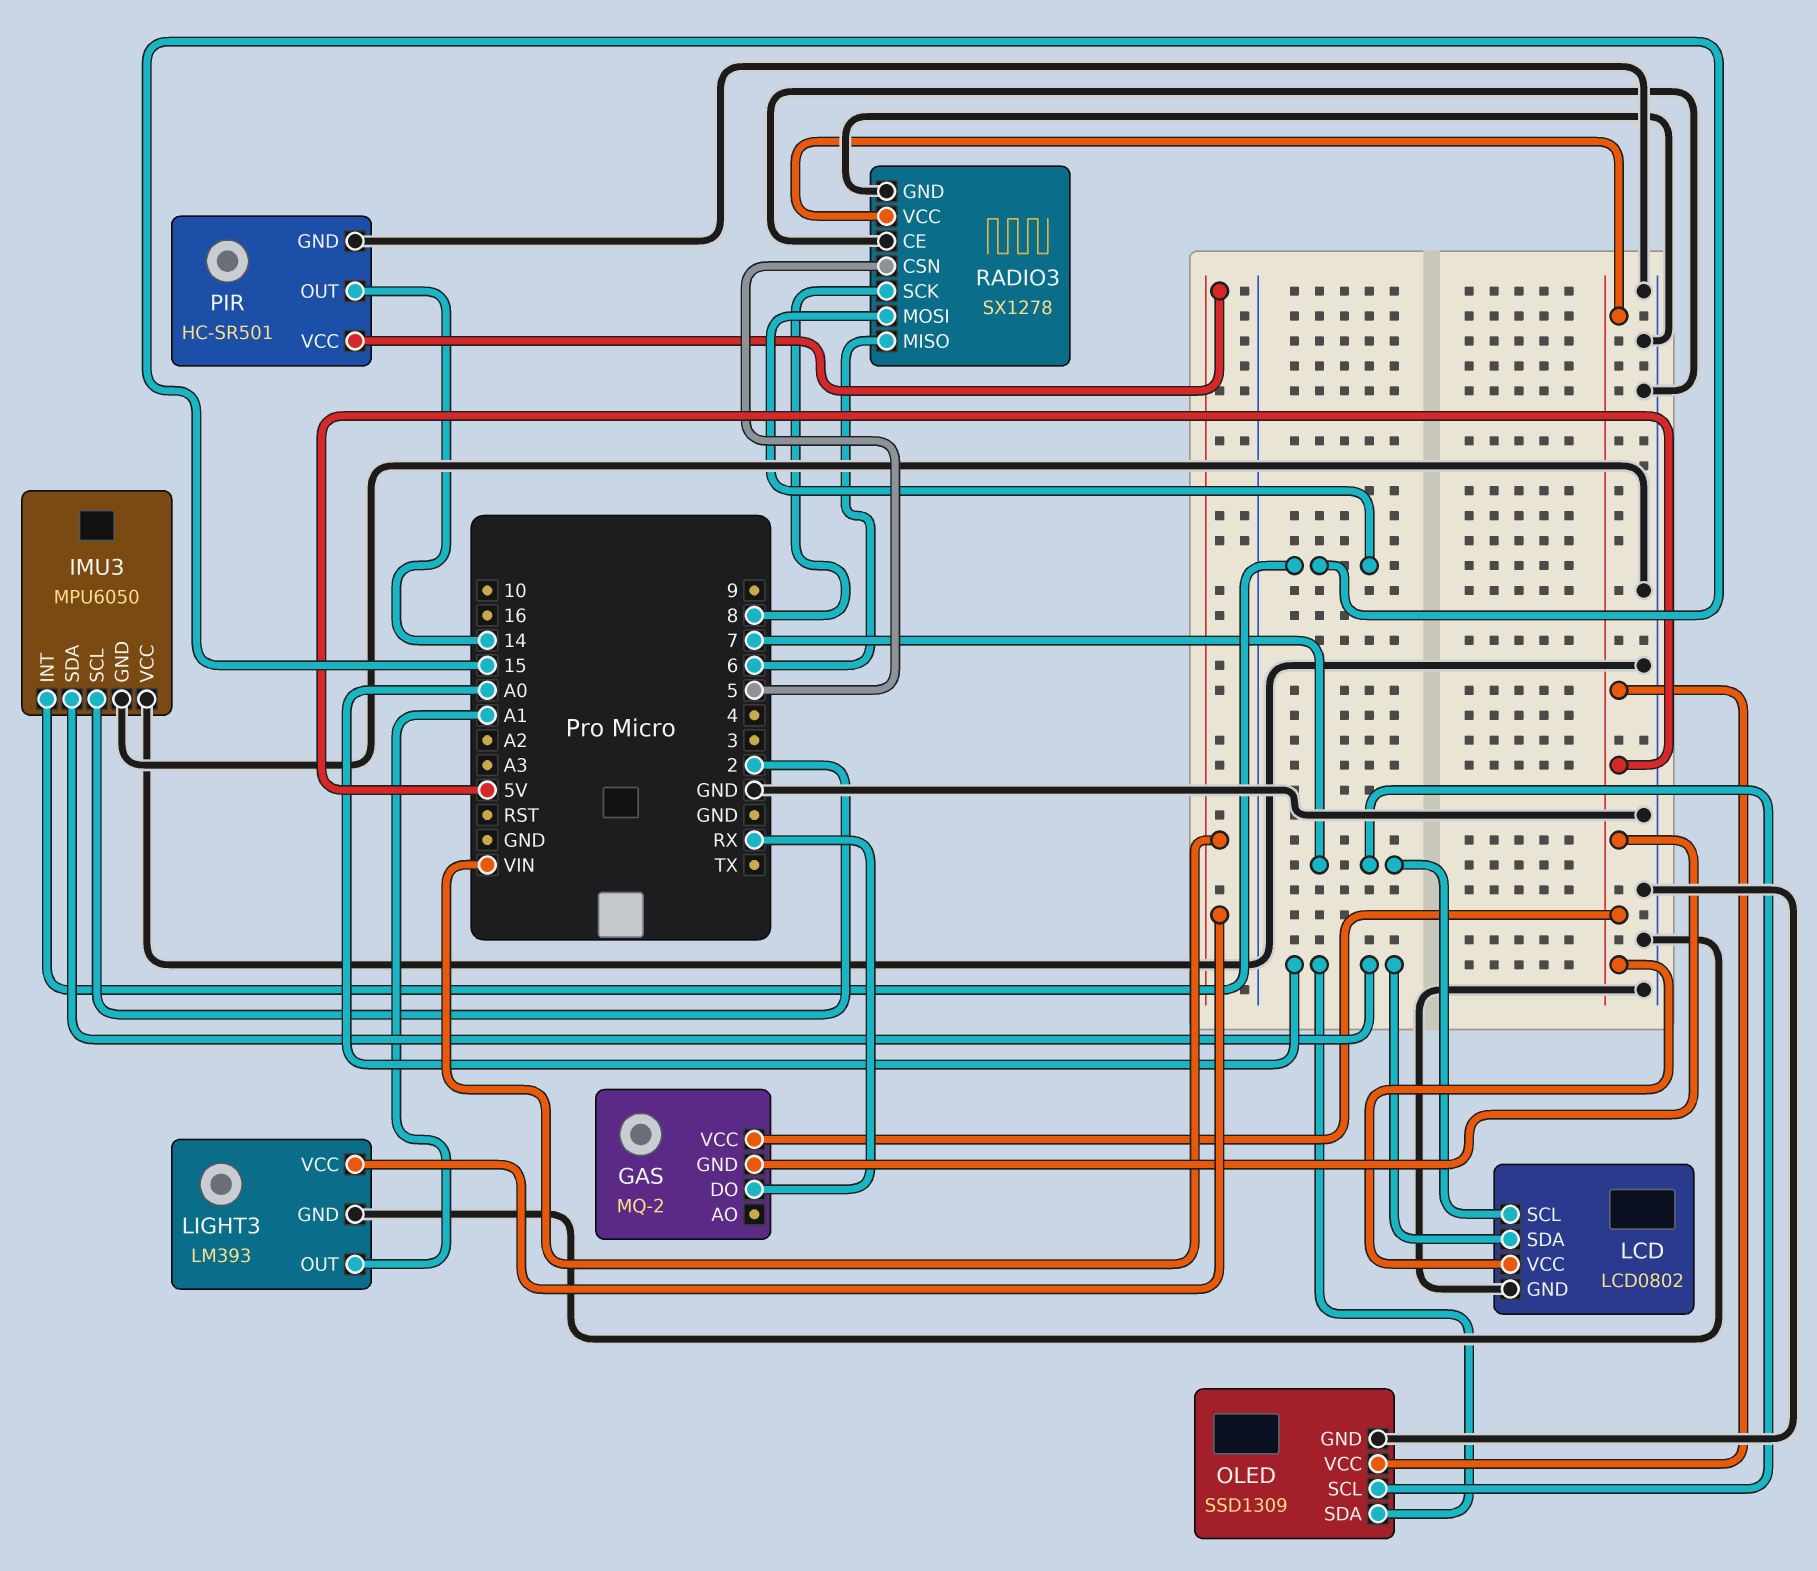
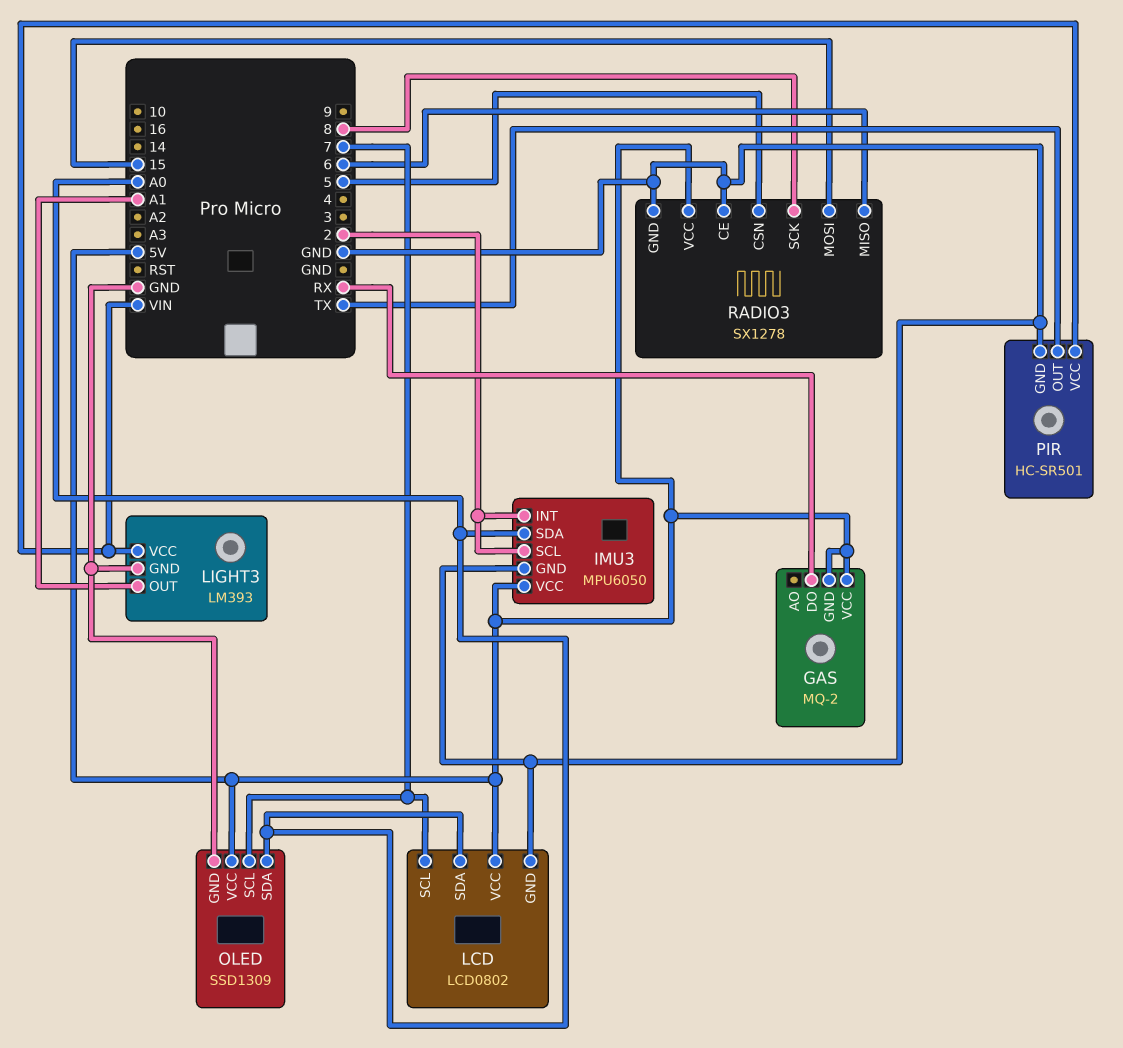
IMU3 pin INT: 15 -> 2
IMU3 pin VCC: GND -> 5V
PIR pin OUT: 14 -> TX

